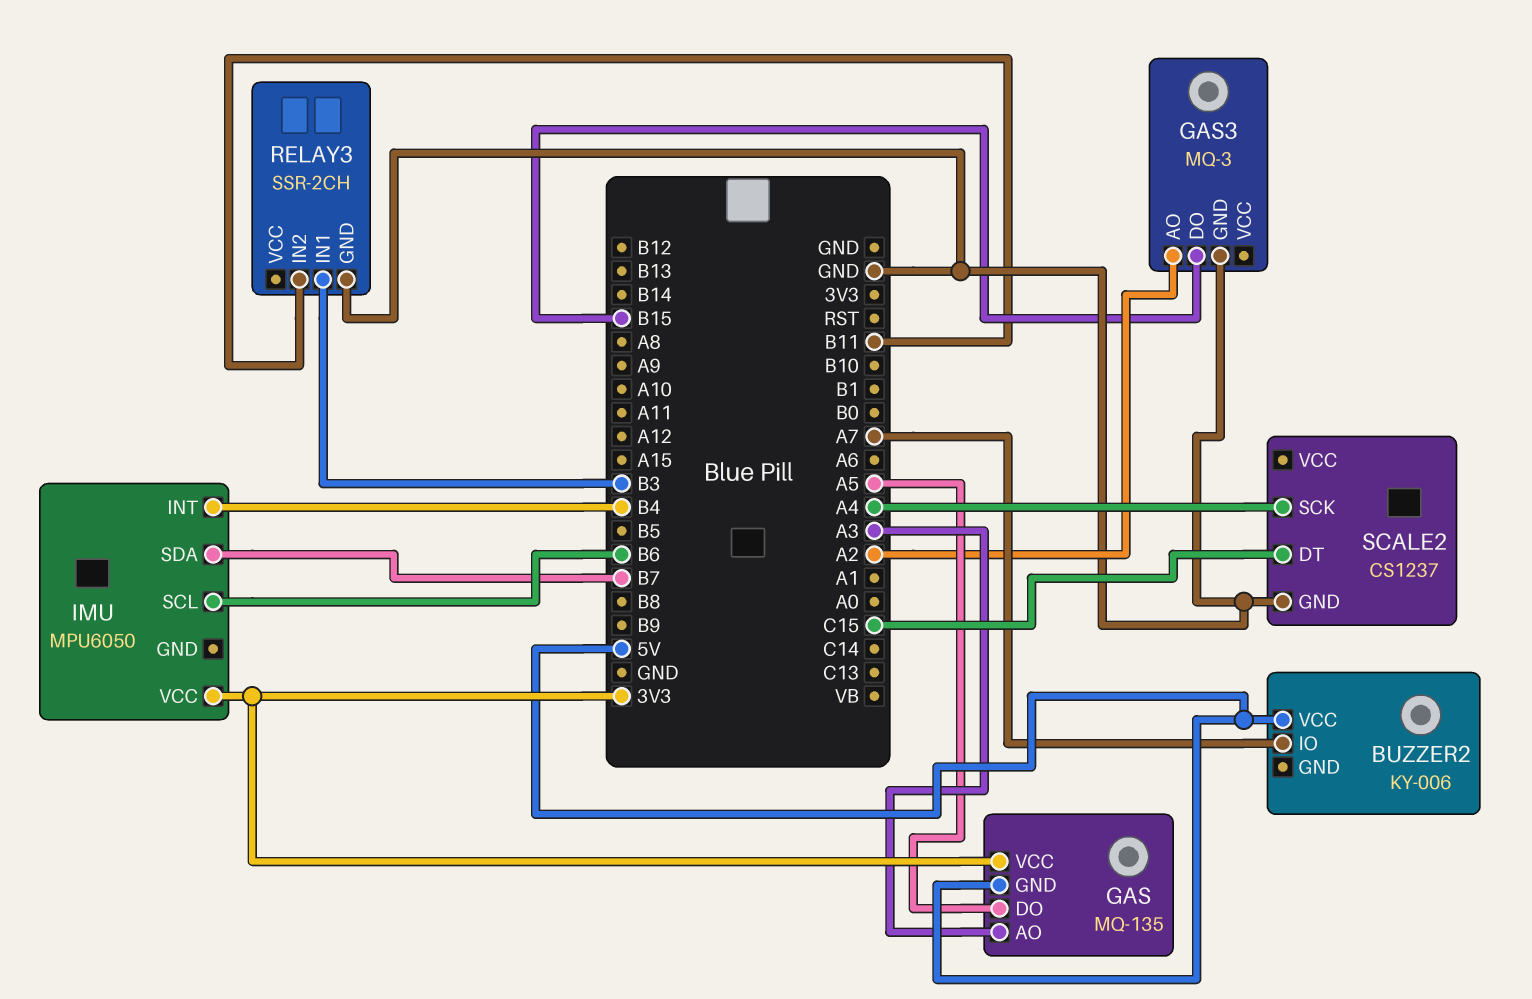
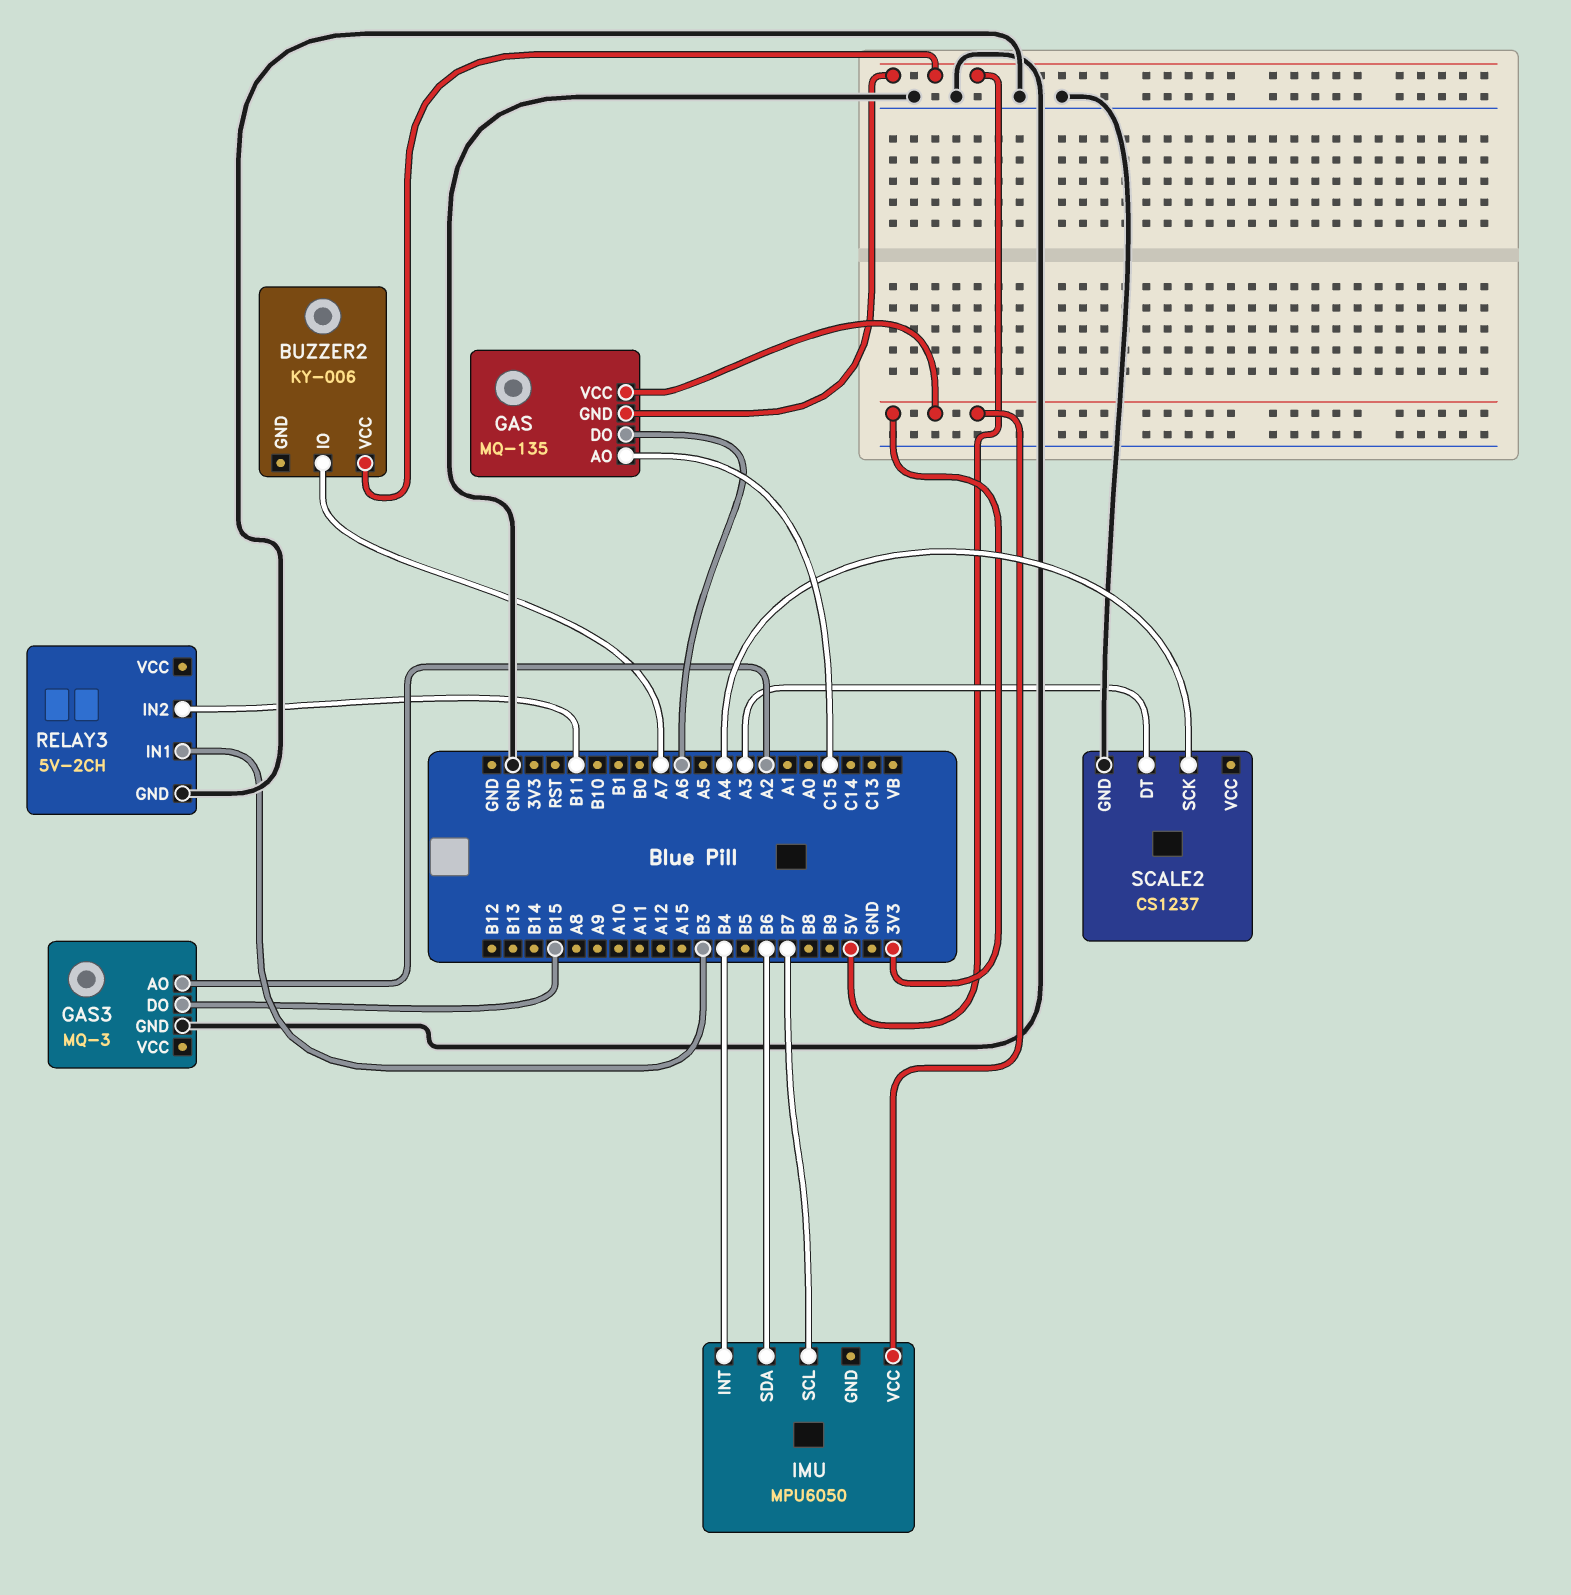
GAS pin AO: A3 -> C15
GAS pin DO: A5 -> A6
IMU pin SCL: B6 -> B7
IMU pin SDA: B7 -> B6
RELAY3: SSR-2CH -> 5V-2CH
SCALE2 pin DT: C15 -> A3

